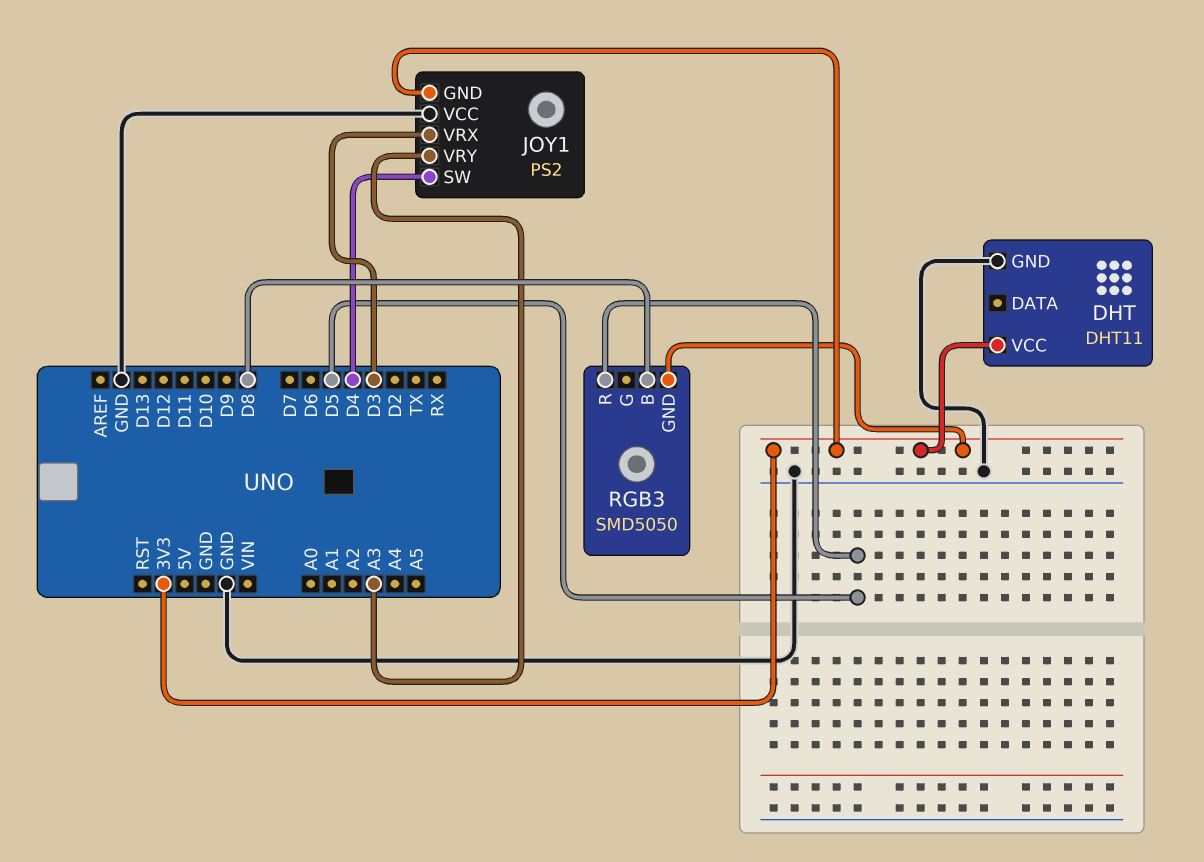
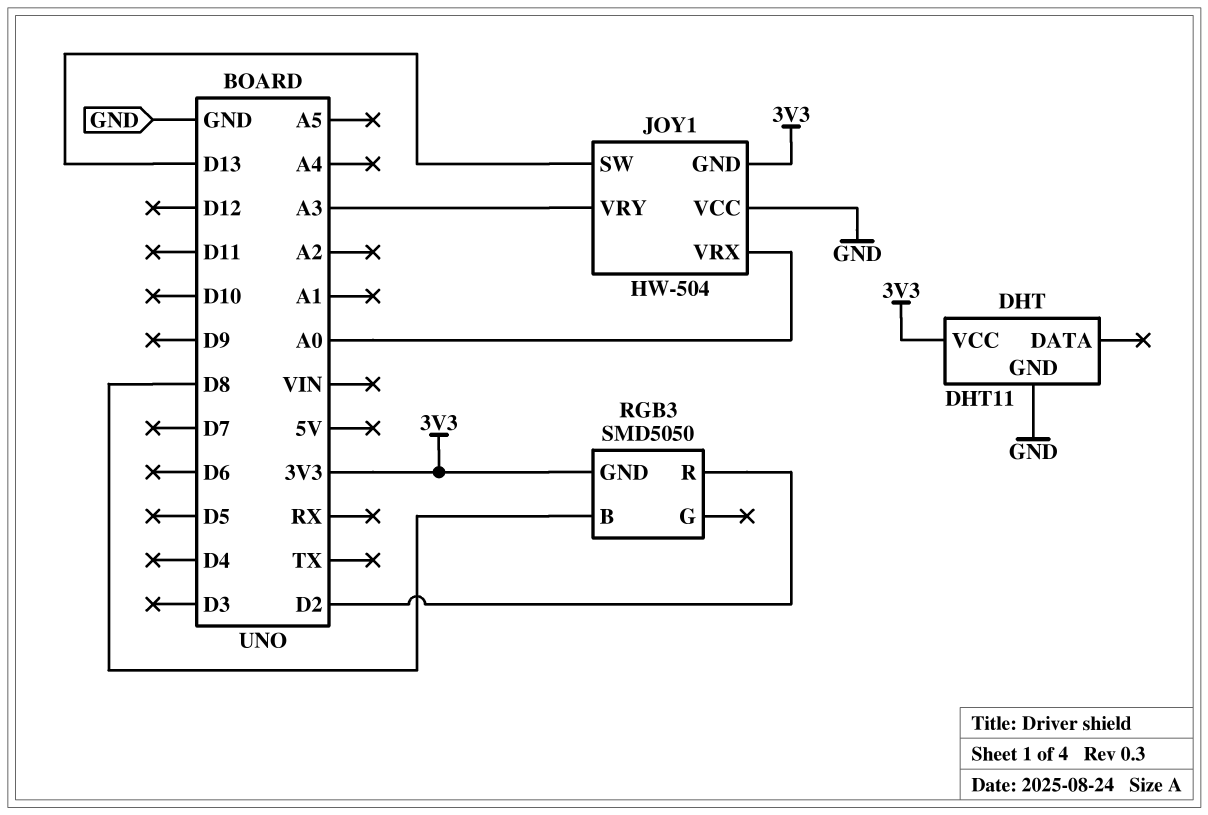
JOY1: PS2 -> HW-504
JOY1 pin SW: D4 -> D13
JOY1 pin VRX: D3 -> A0
RGB3 pin R: D5 -> D2

